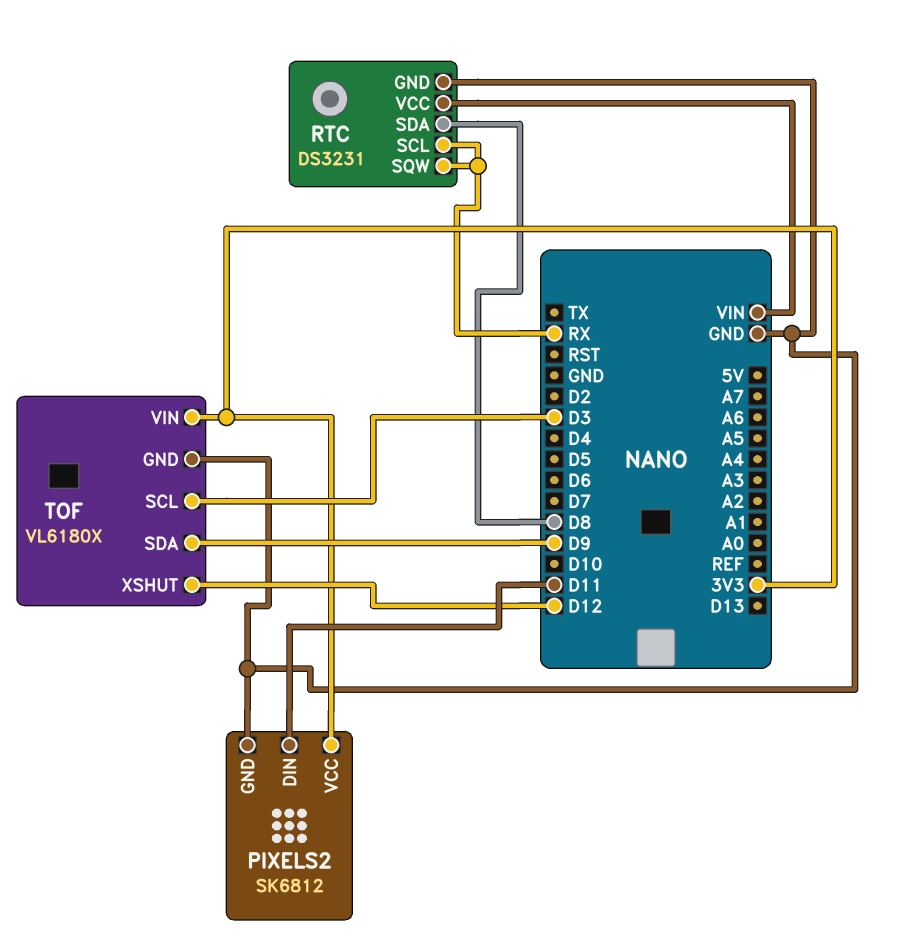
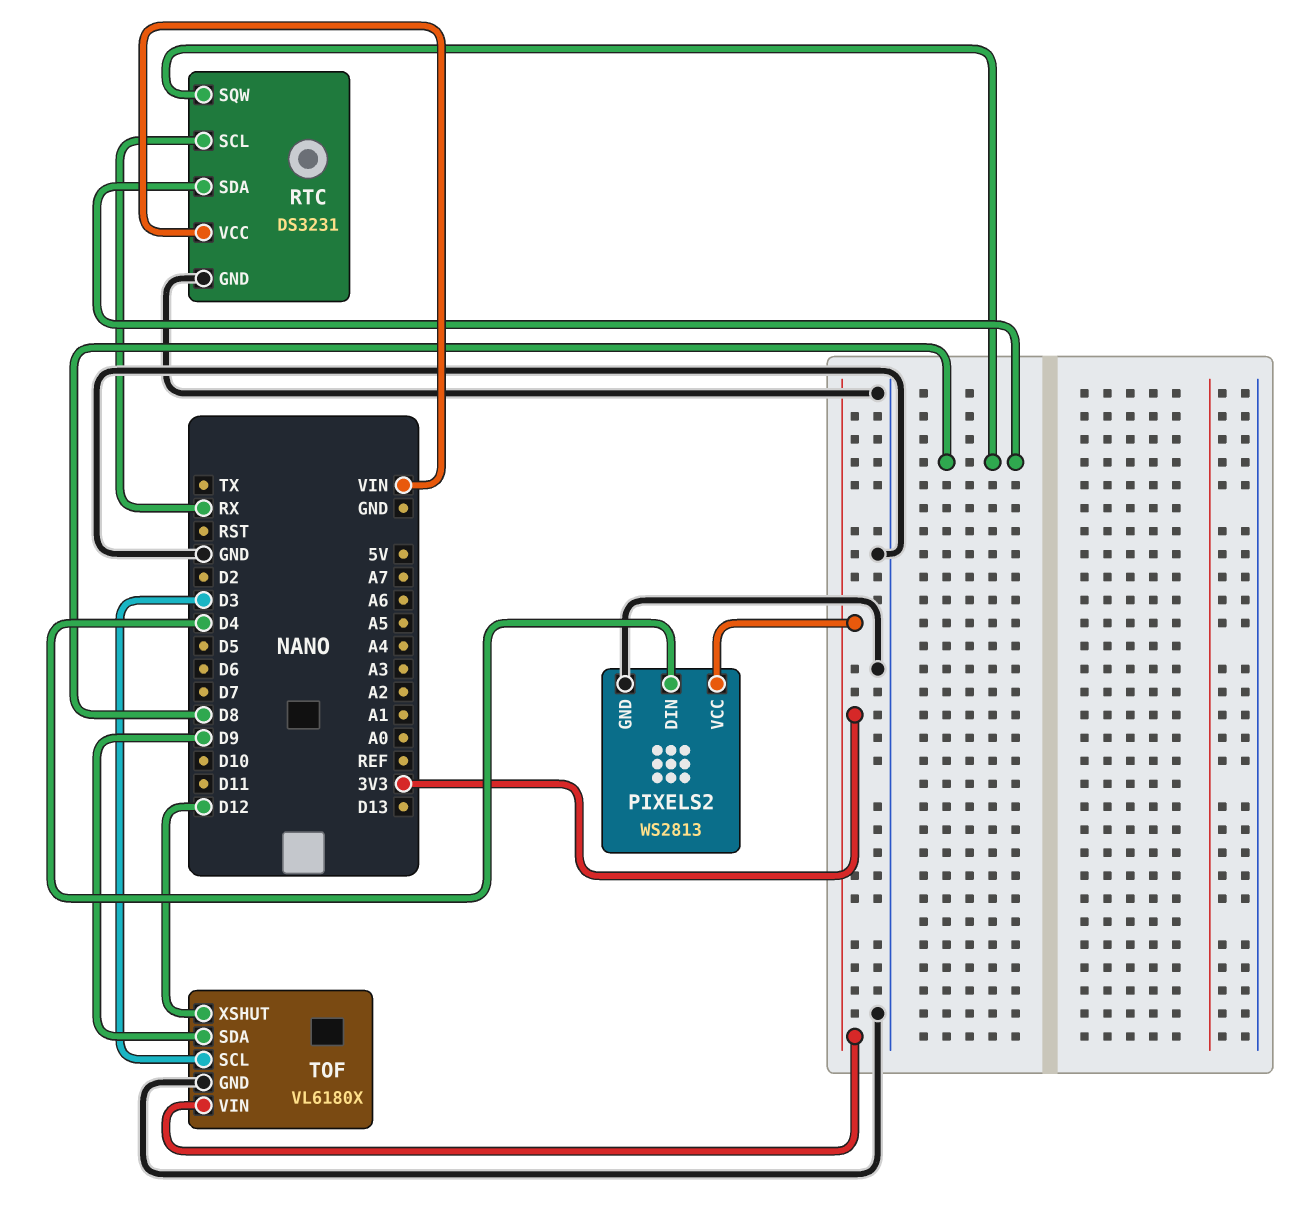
PIXELS2: SK6812 -> WS2813
PIXELS2 pin DIN: D11 -> D4
RTC pin SQW: RX -> D8

